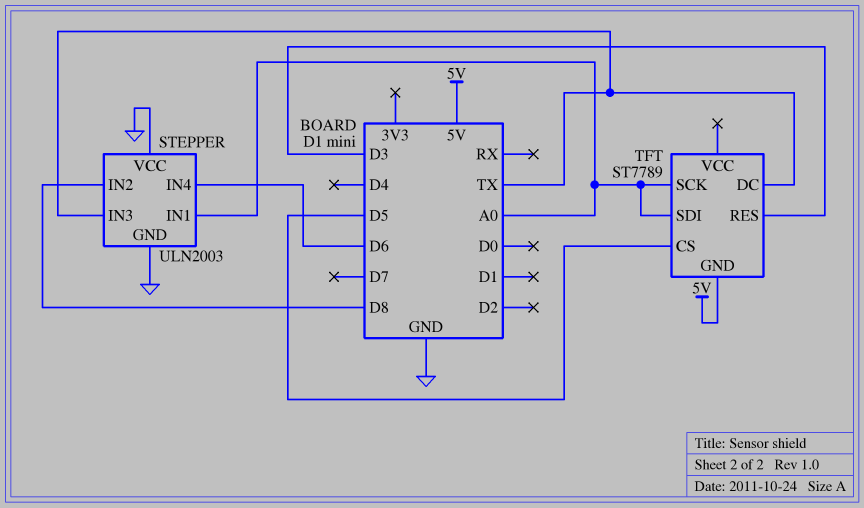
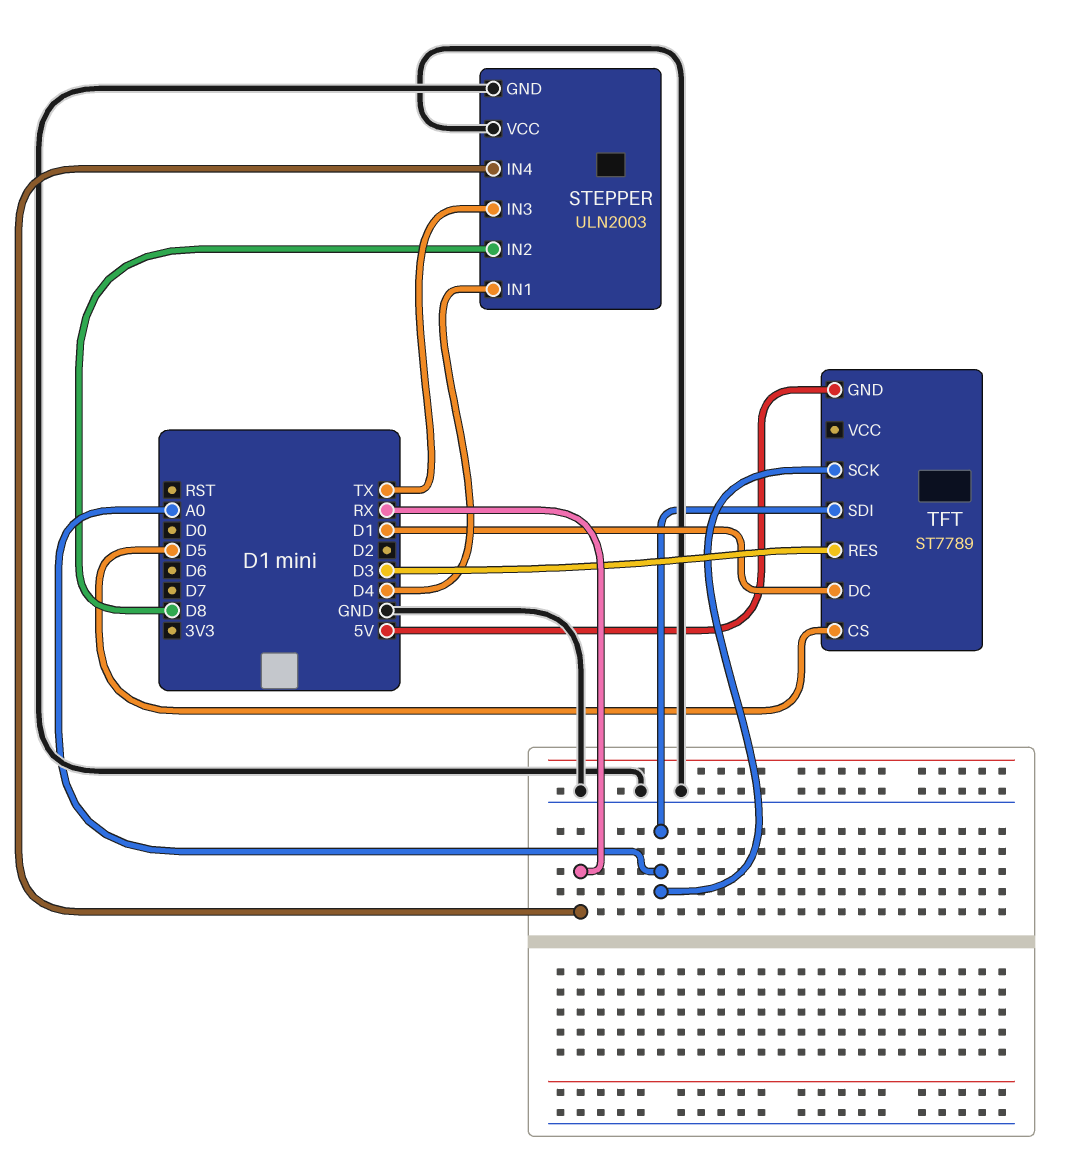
STEPPER pin IN1: A0 -> D4
STEPPER pin IN4: D6 -> RX
TFT pin DC: TX -> D1

